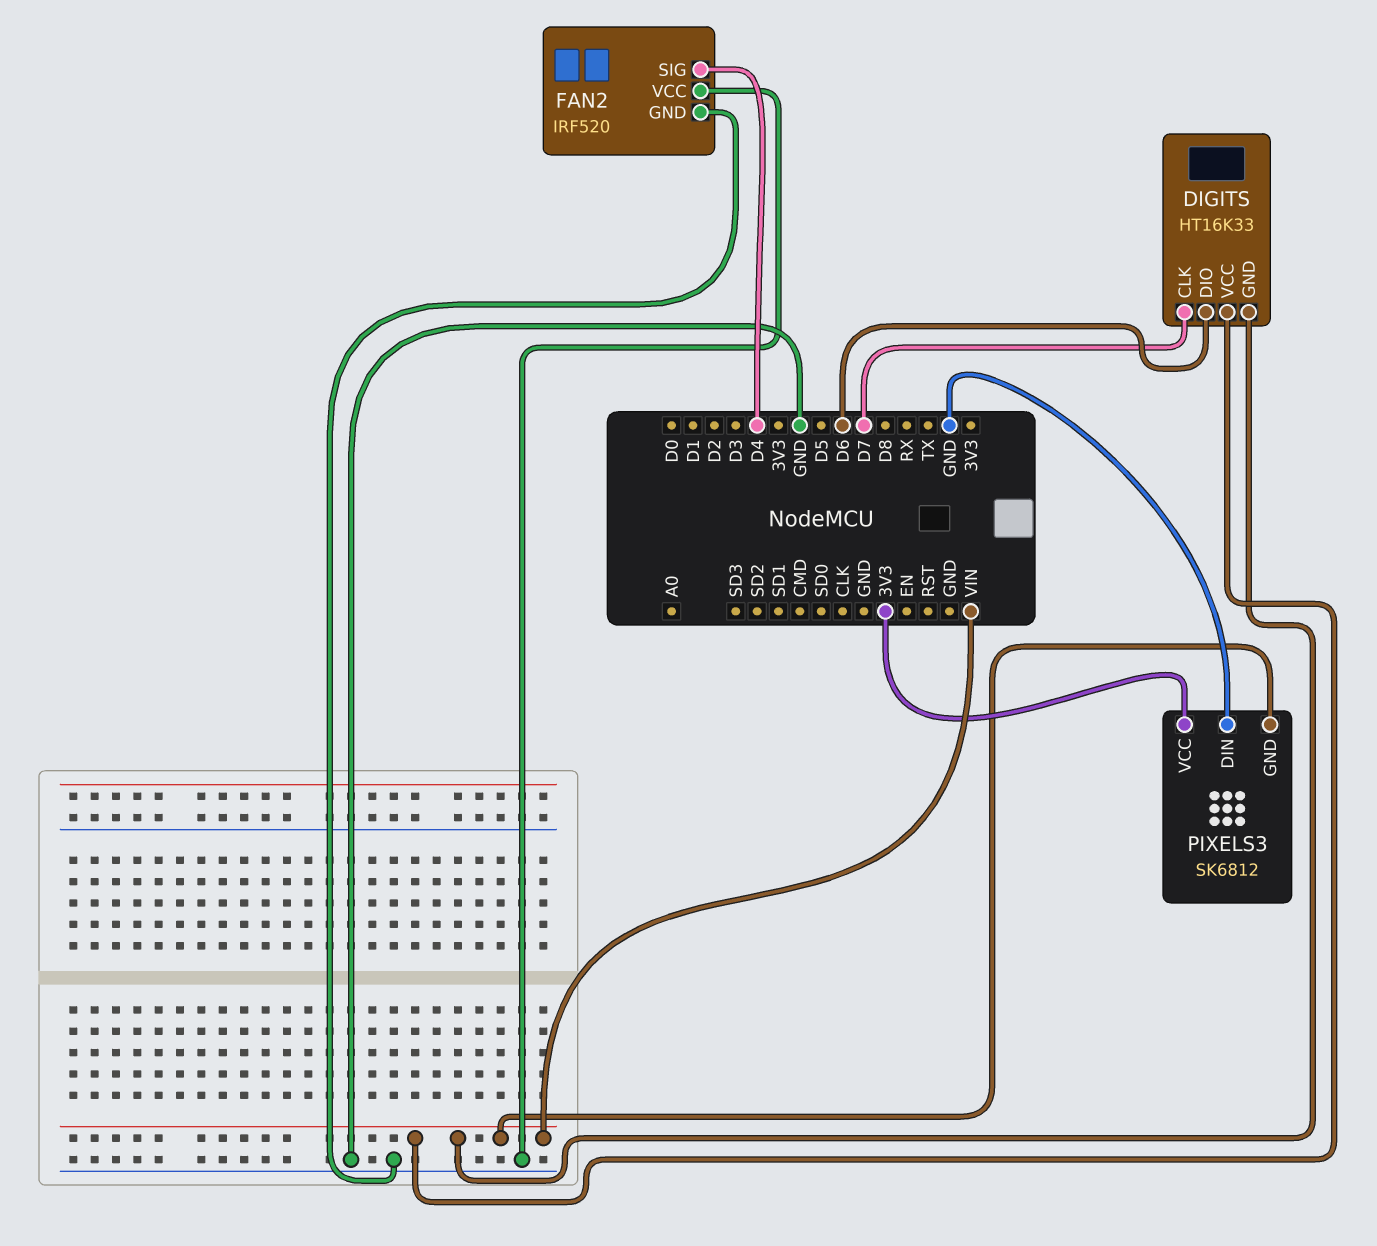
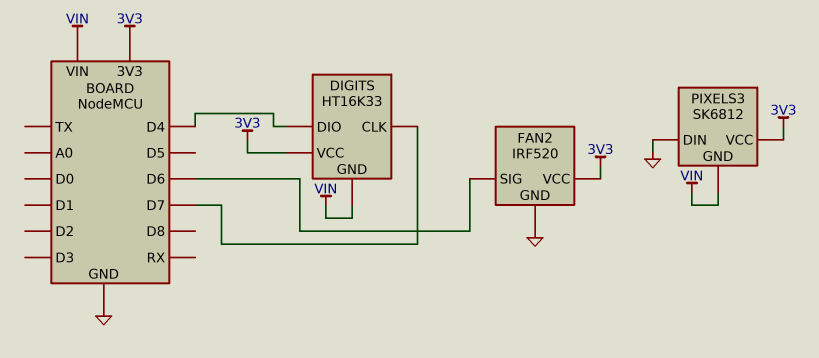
DIGITS pin DIO: D6 -> D4
DIGITS pin VCC: VIN -> 3V3
FAN2 pin SIG: D4 -> D6
FAN2 pin VCC: GND -> 3V3

